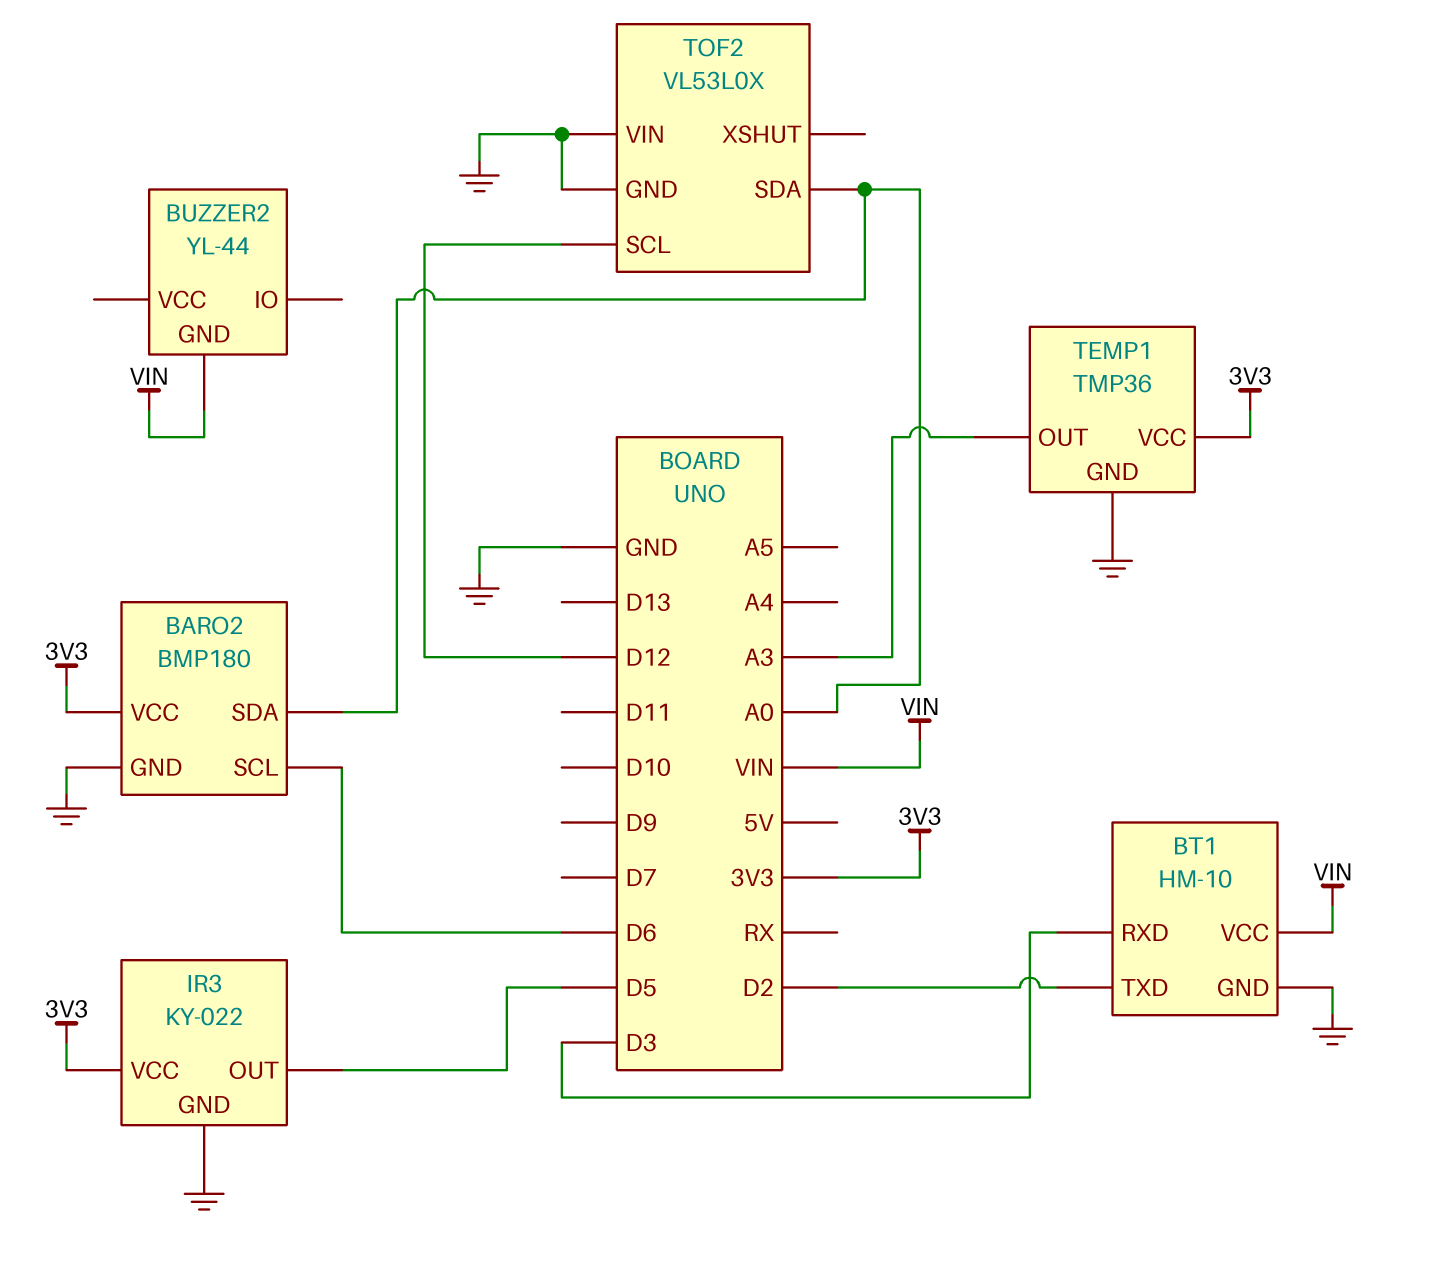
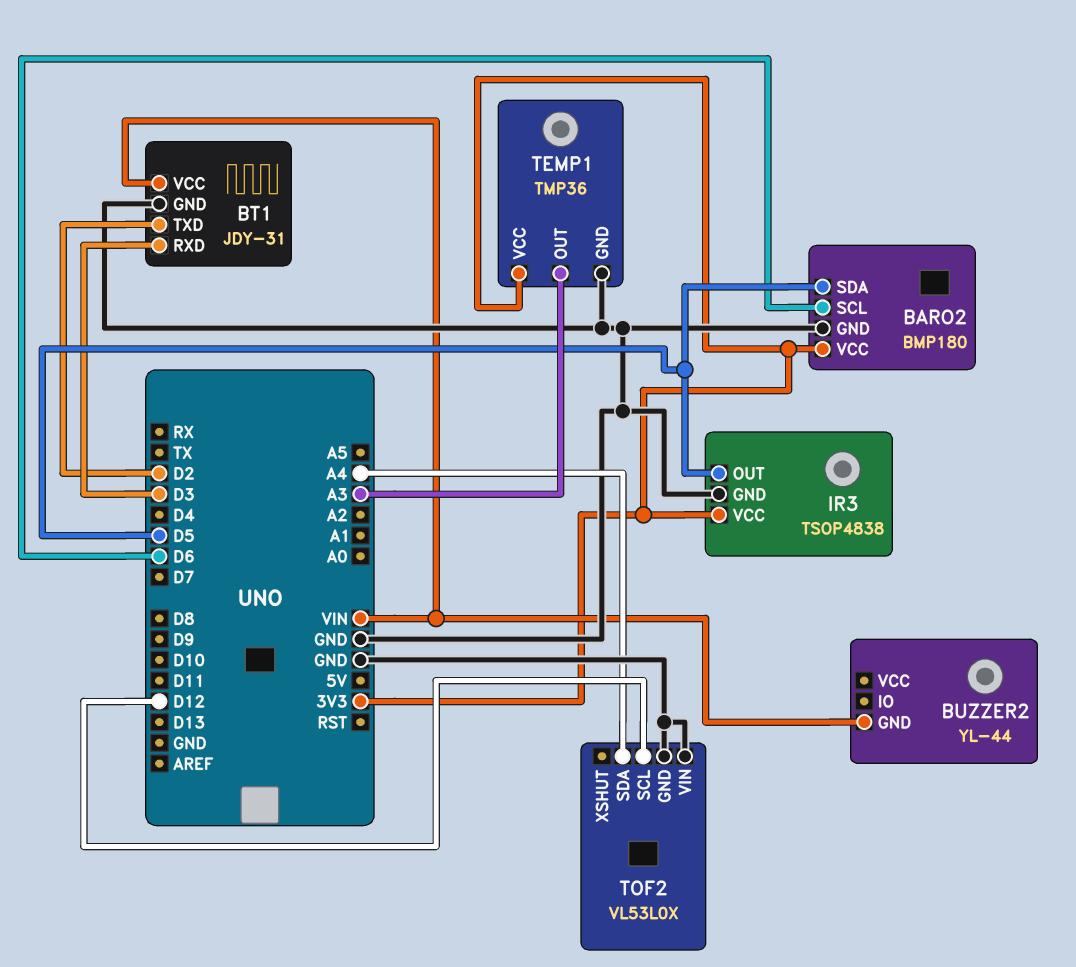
BARO2 pin SDA: A0 -> D5
BT1: HM-10 -> JDY-31
IR3: KY-022 -> TSOP4838
TOF2 pin SDA: A0 -> A4

